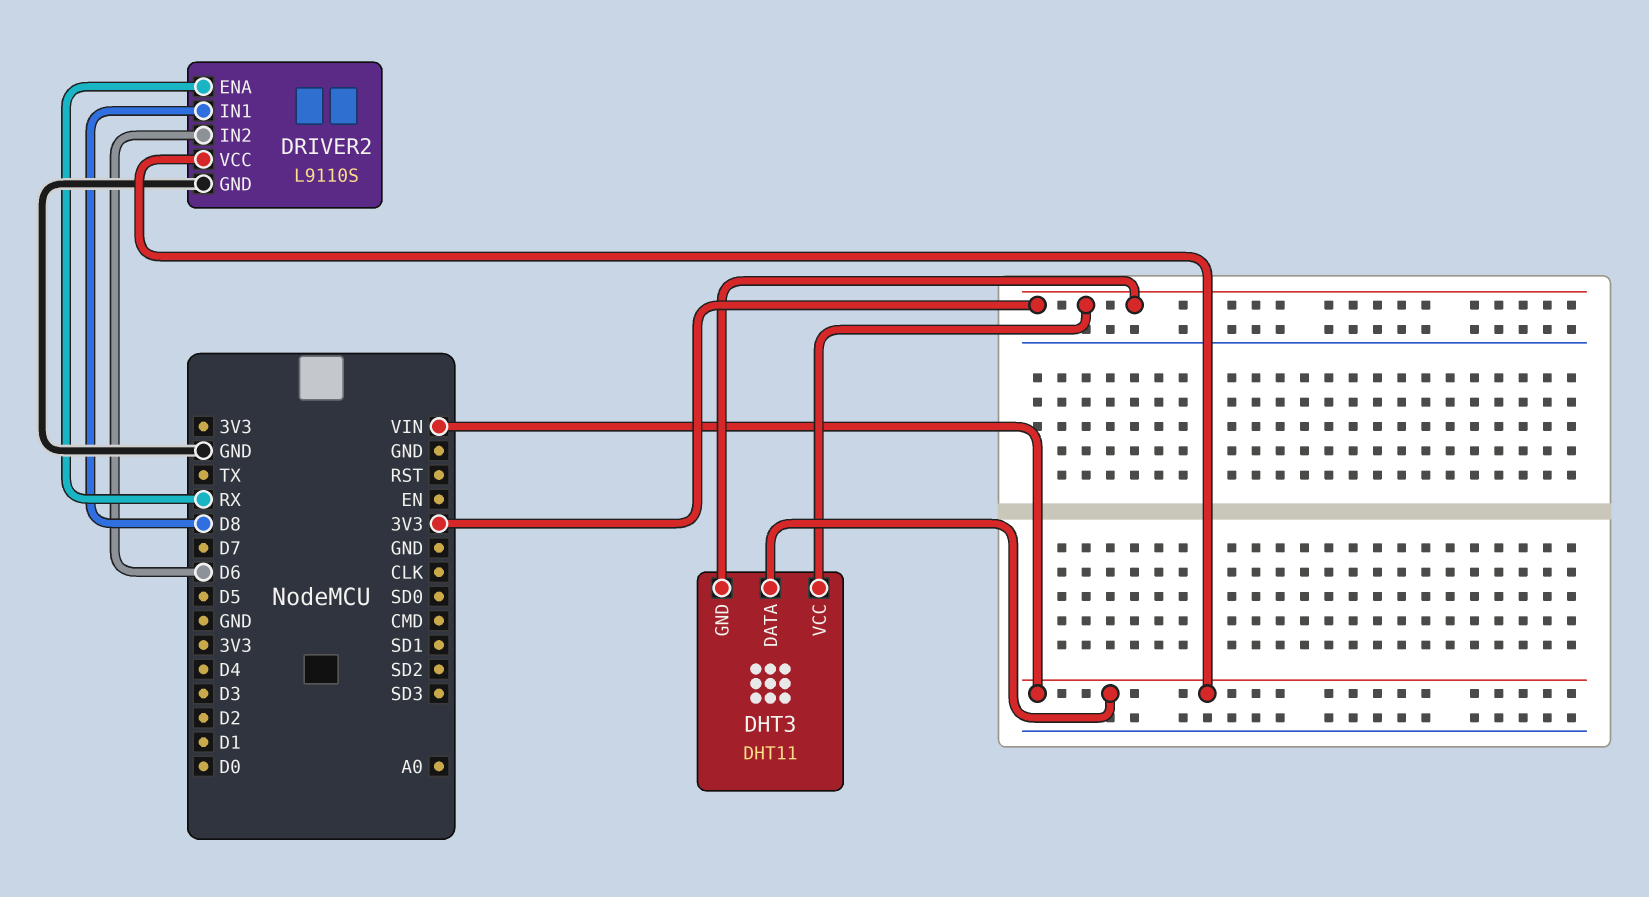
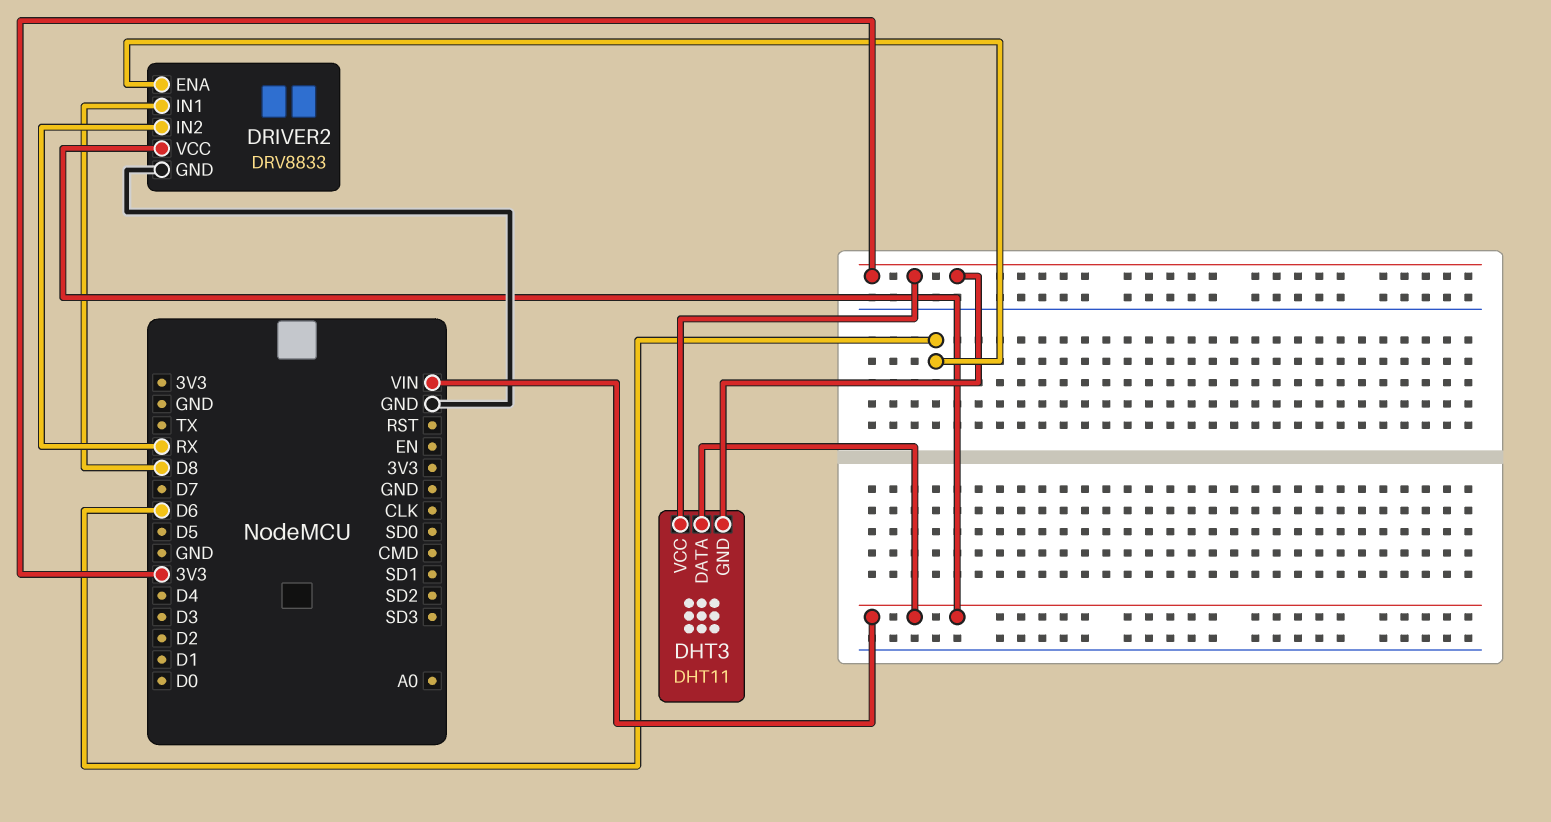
DRIVER2: L9110S -> DRV8833
DRIVER2 pin ENA: RX -> D6
DRIVER2 pin IN2: D6 -> RX

